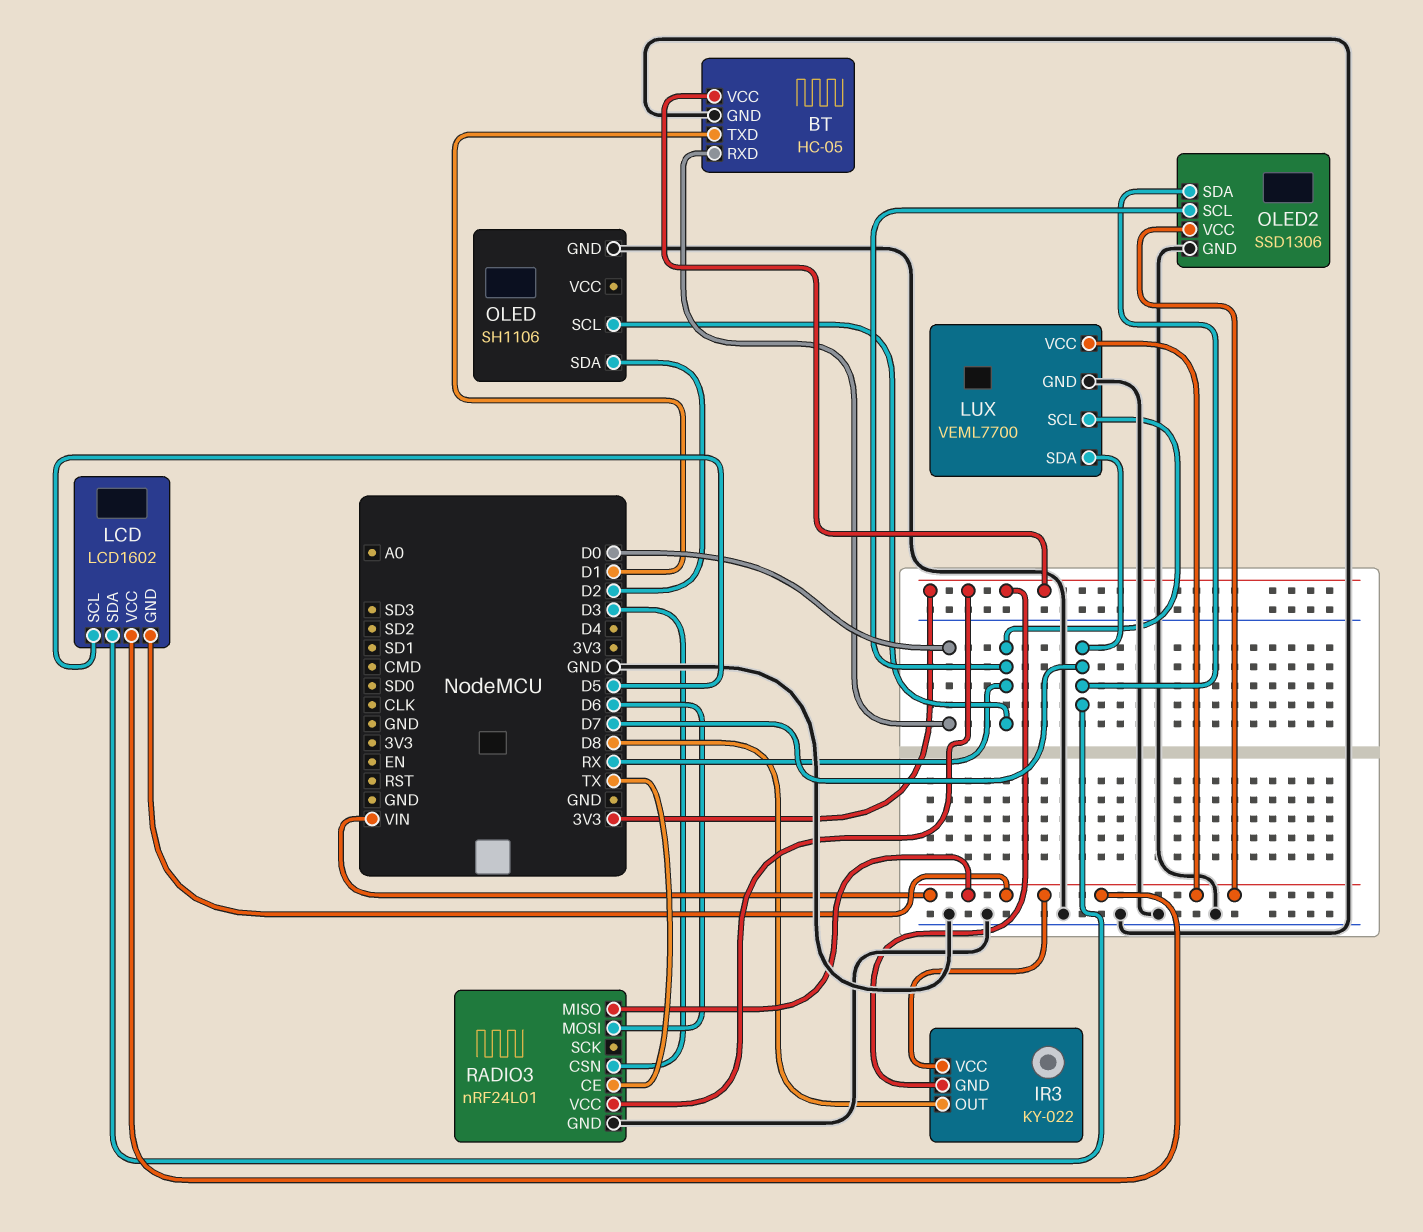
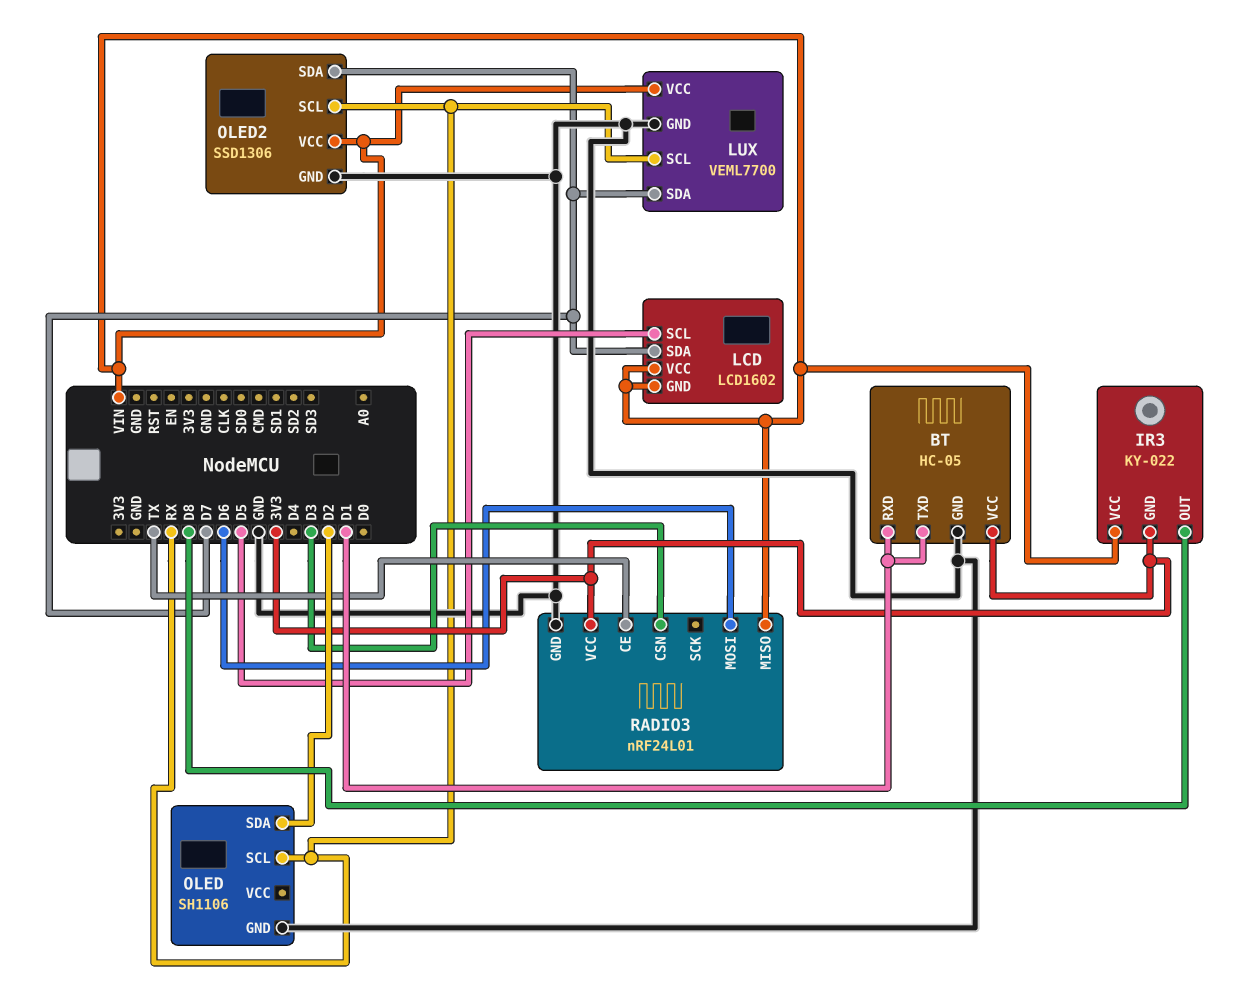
BT pin RXD: D0 -> D1

